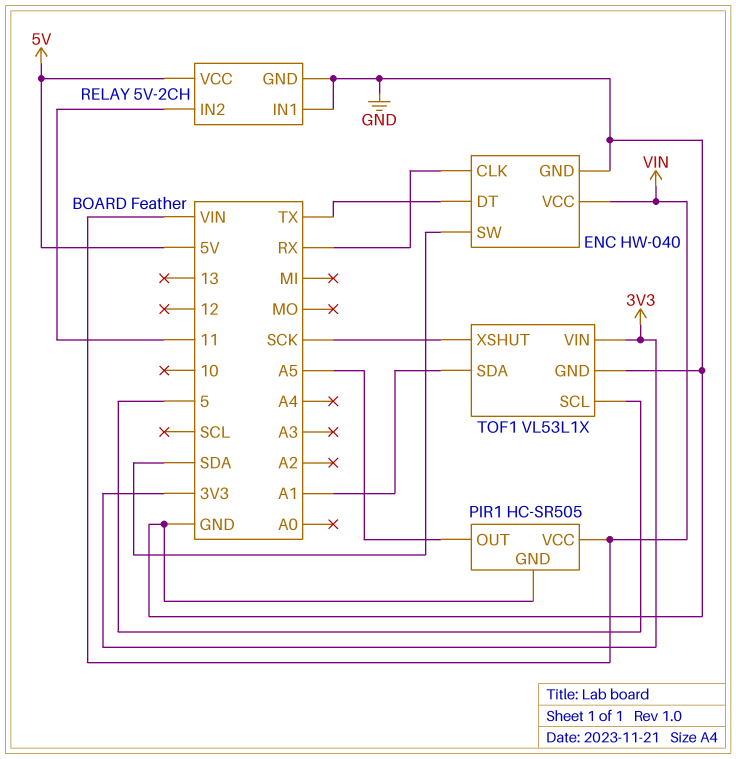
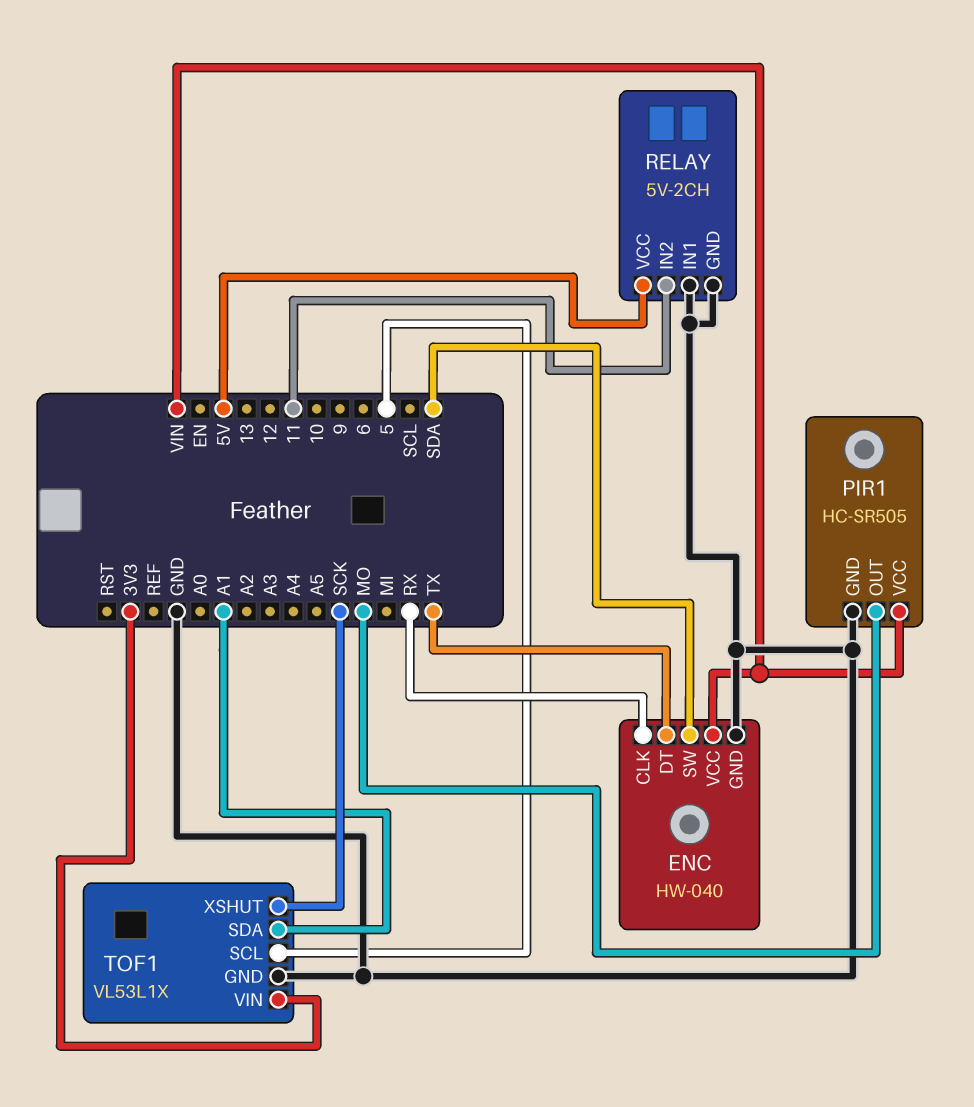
PIR1 pin OUT: A5 -> MO

